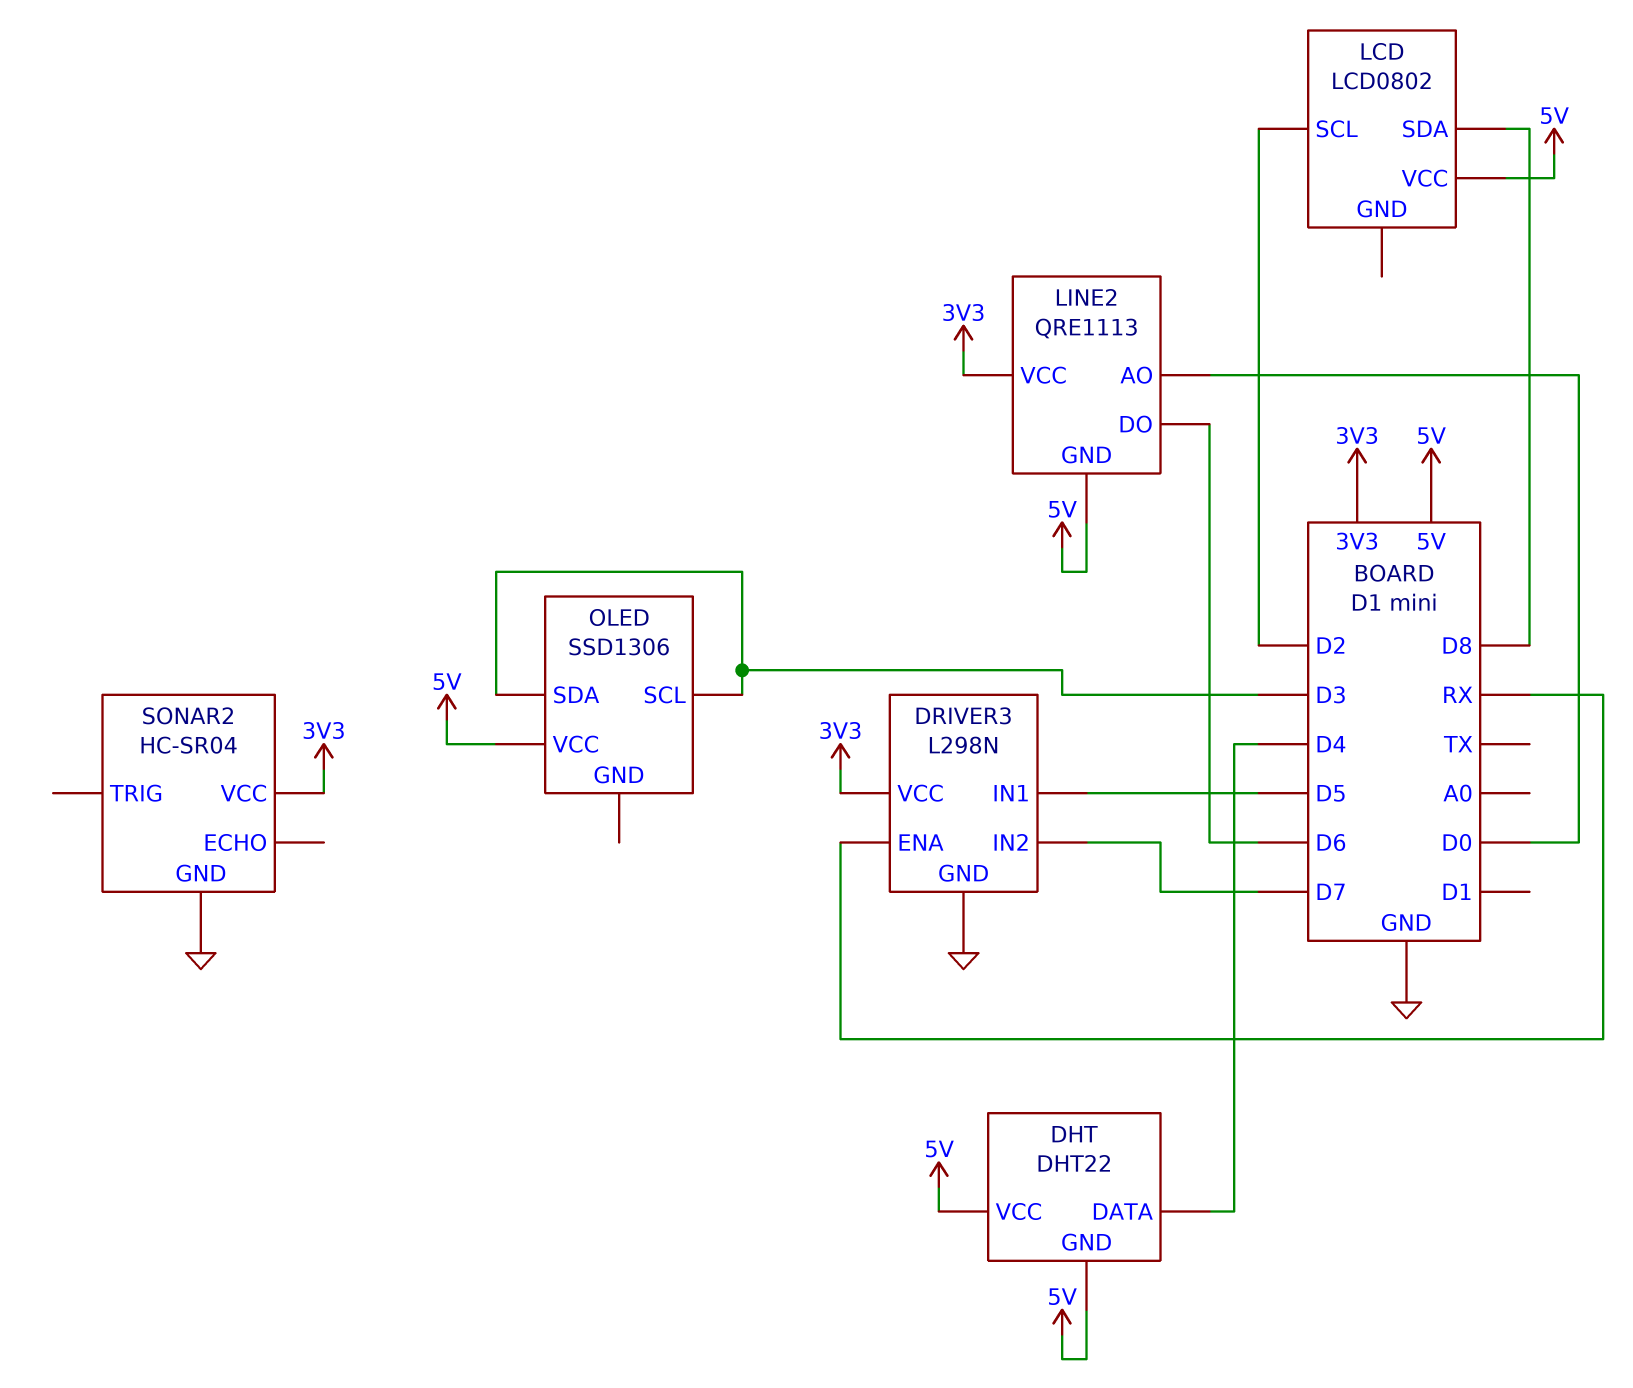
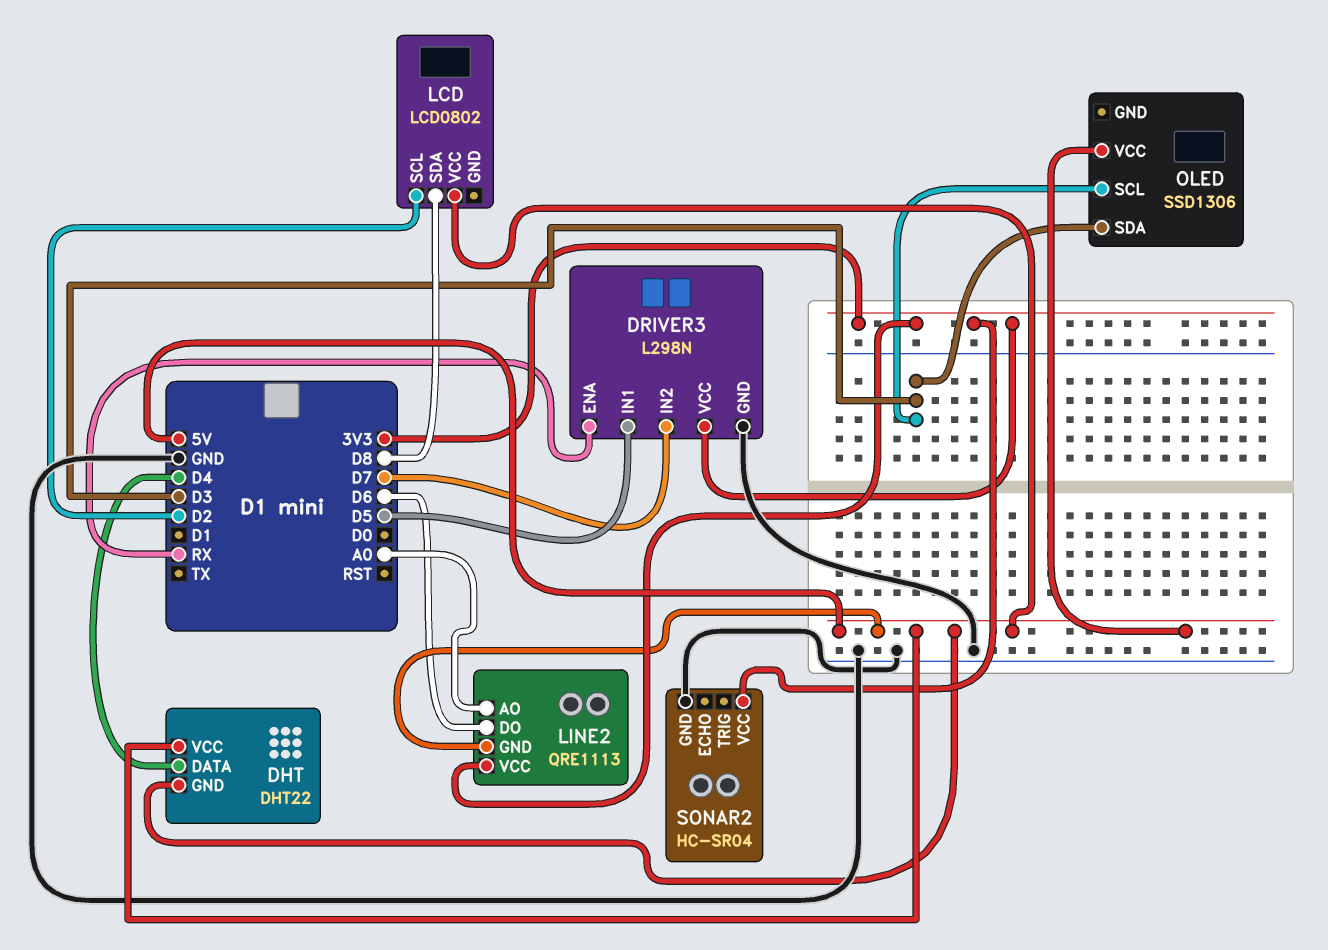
LINE2 pin AO: D0 -> A0

